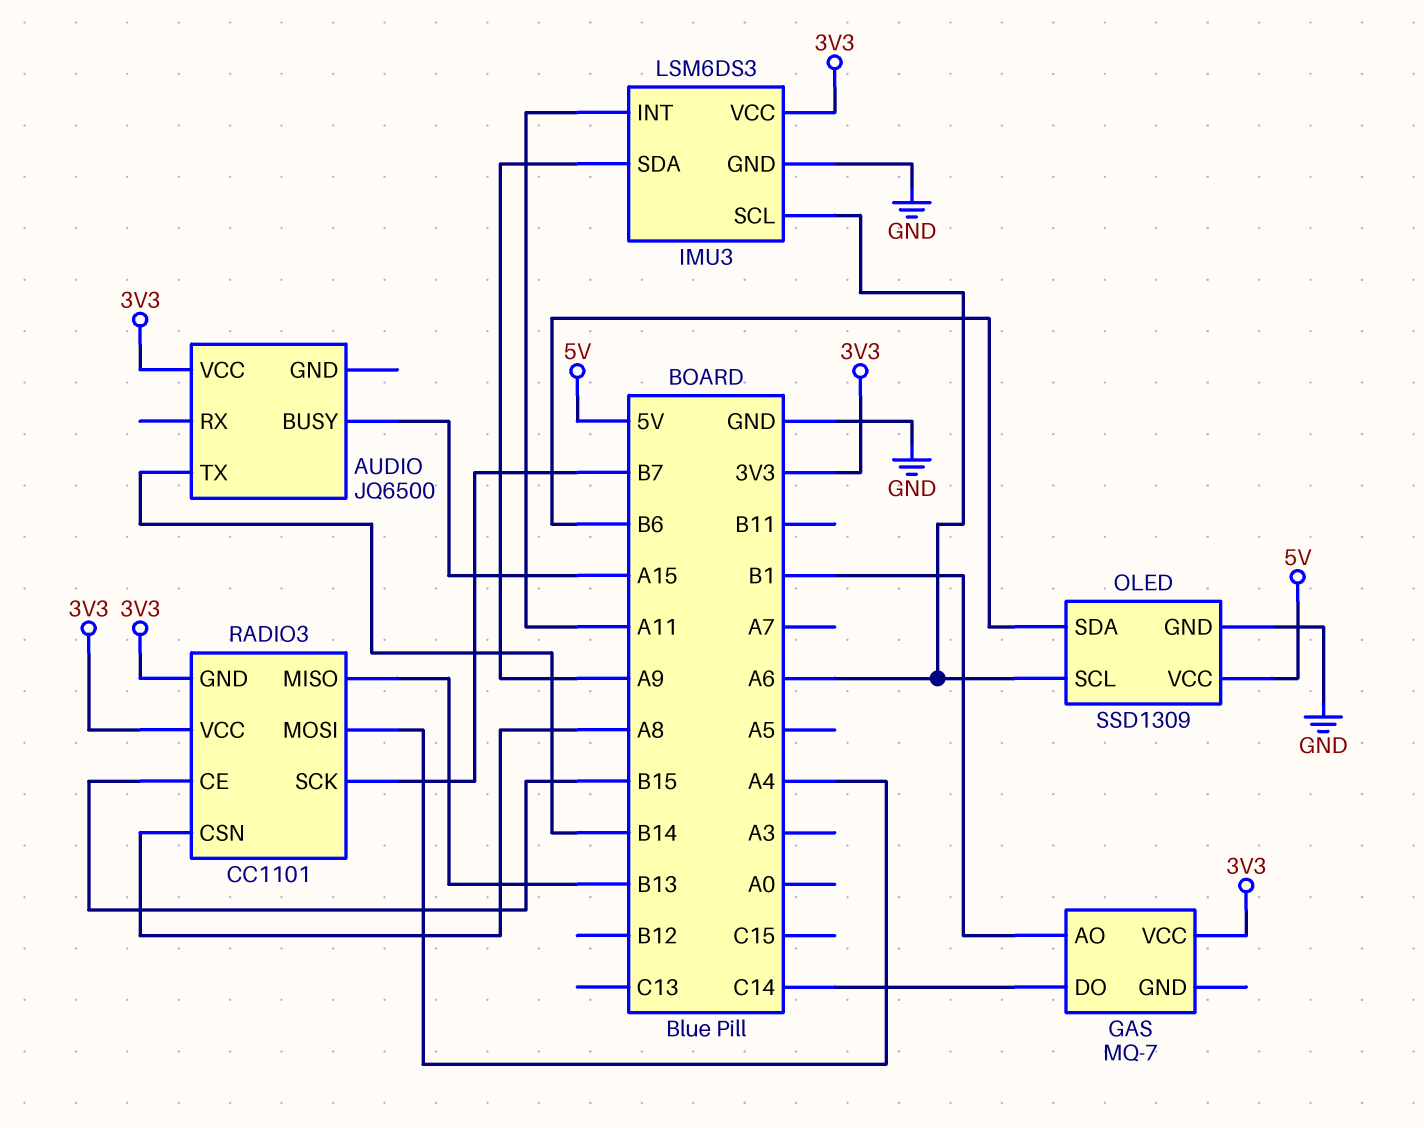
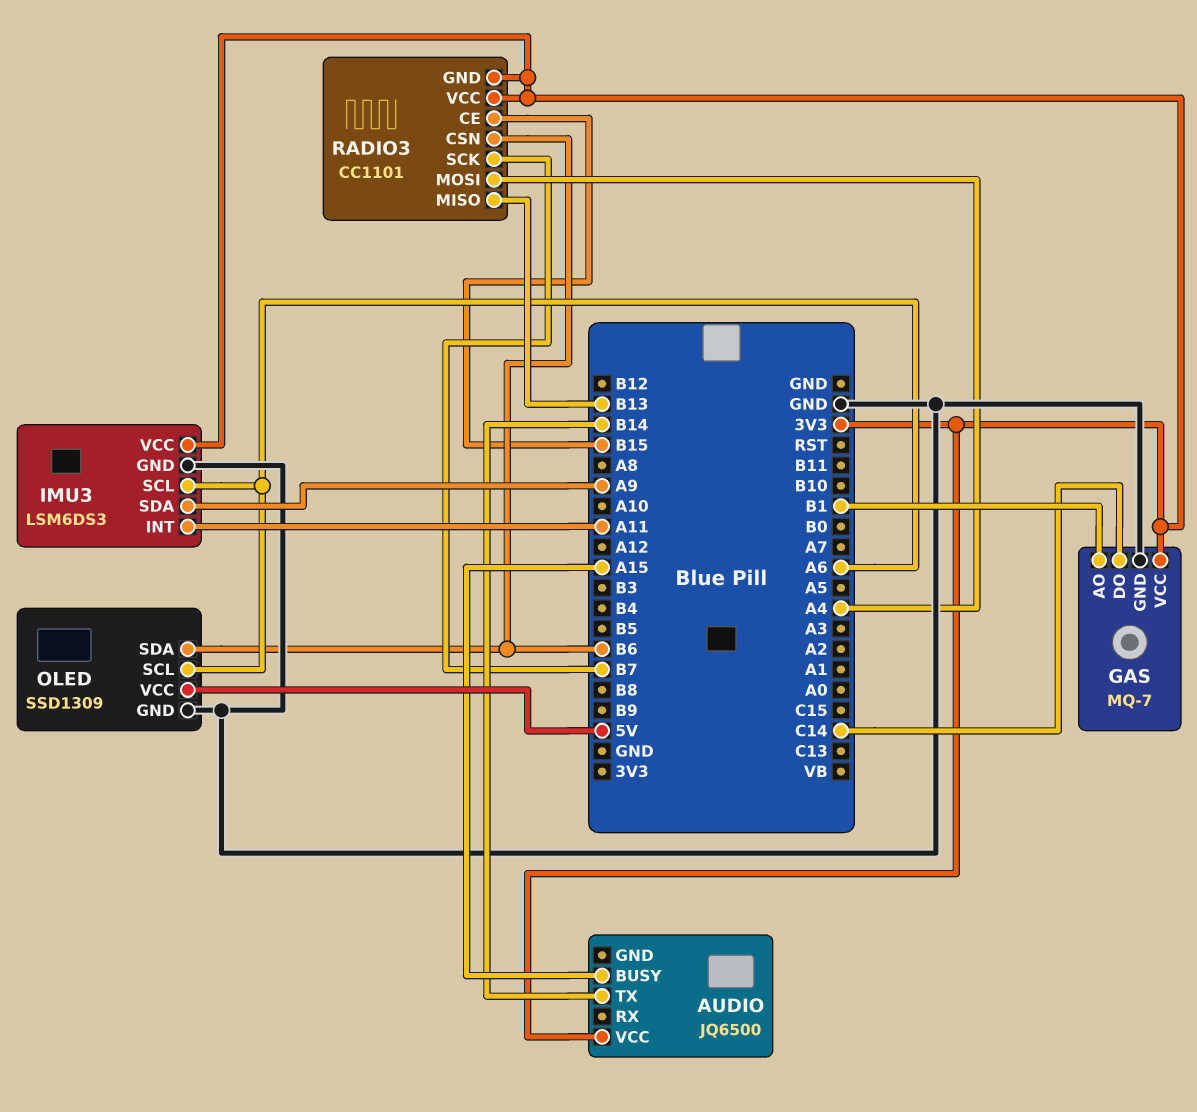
GAS pin GND: none -> GND
RADIO3 pin CSN: A8 -> B6

